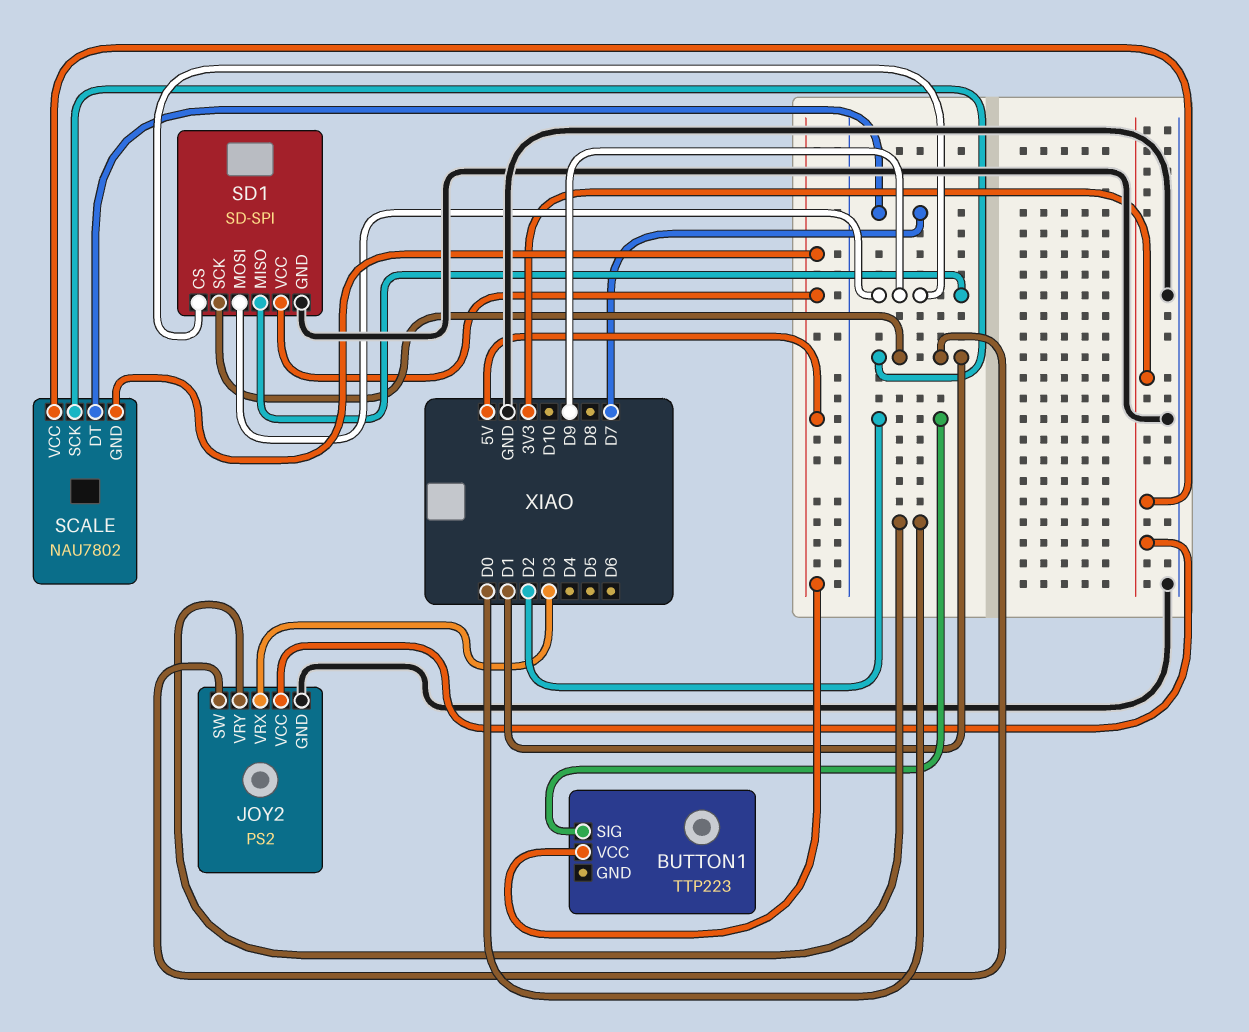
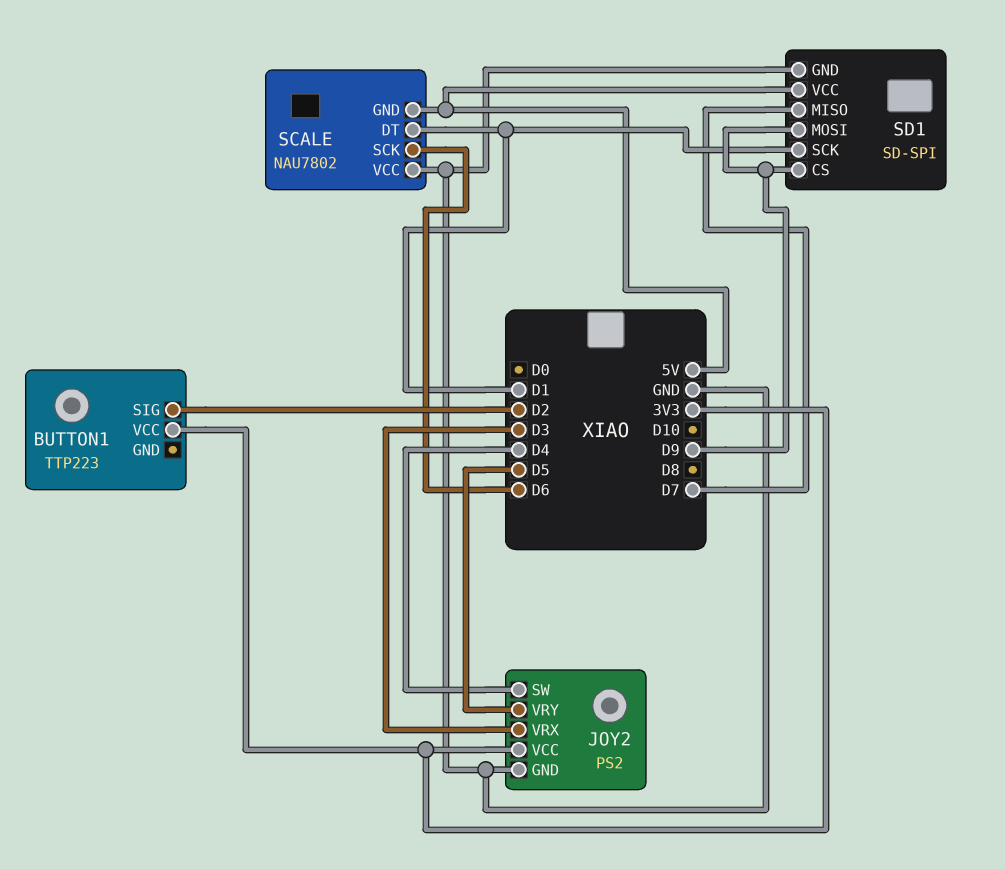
BUTTON1 pin VCC: 5V -> 3V3
JOY2 pin SW: D1 -> D4
JOY2 pin VRY: D0 -> D5
SCALE pin DT: D7 -> D1
SCALE pin SCK: D1 -> D6
SCALE pin VCC: 3V3 -> GND
SD1 pin MISO: D9 -> D7

